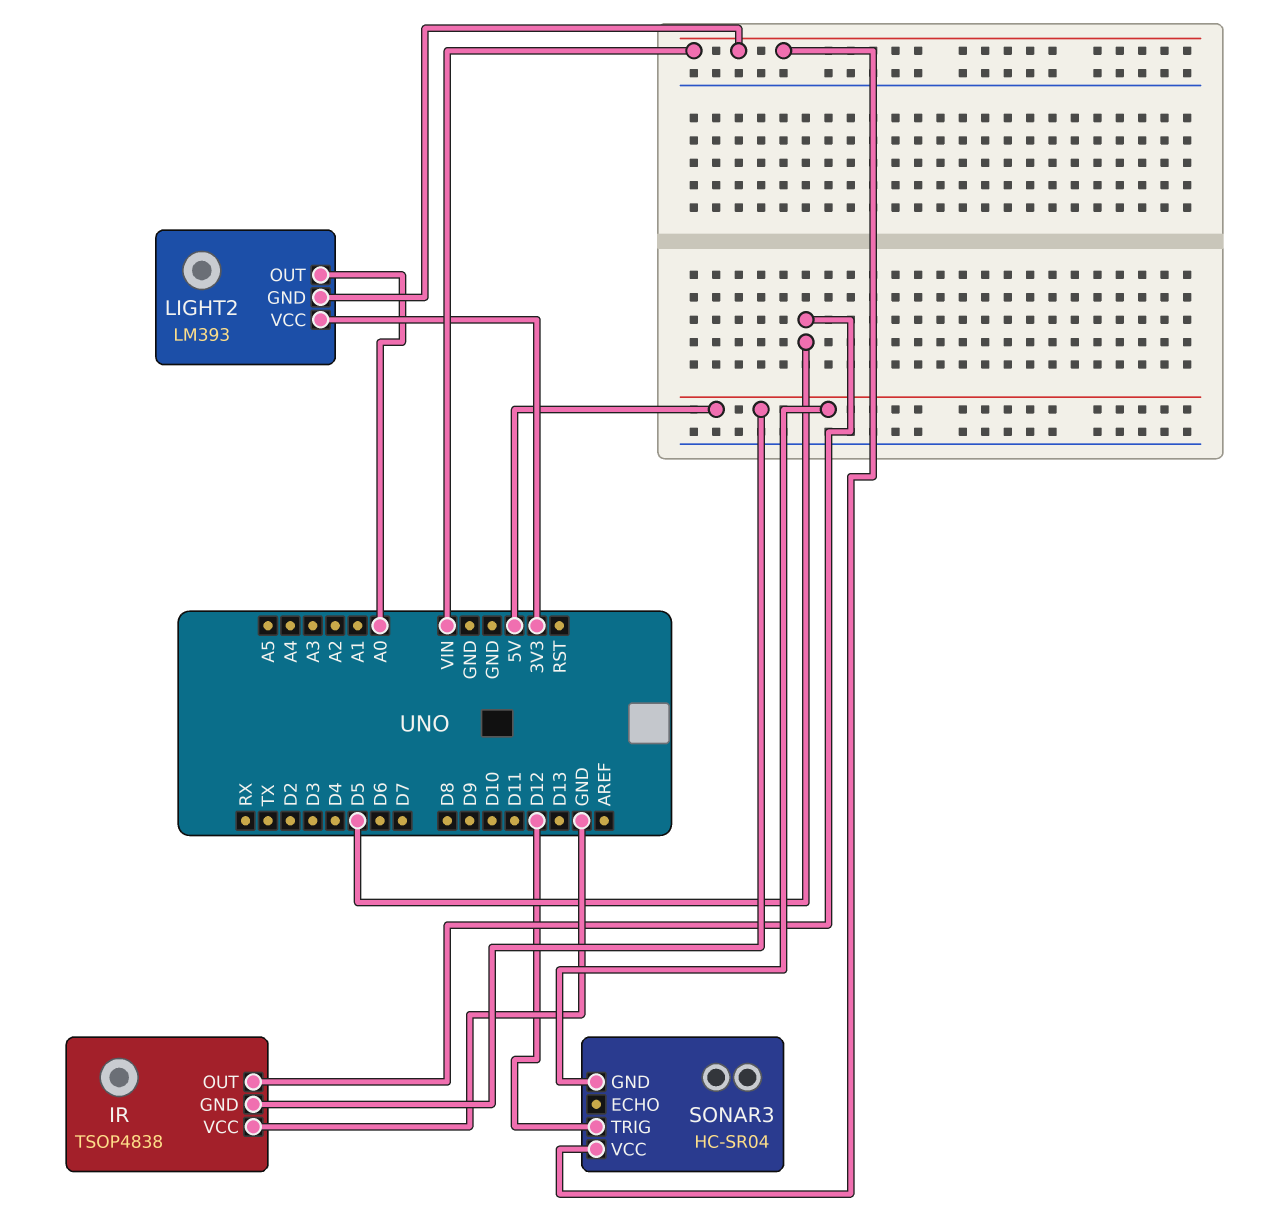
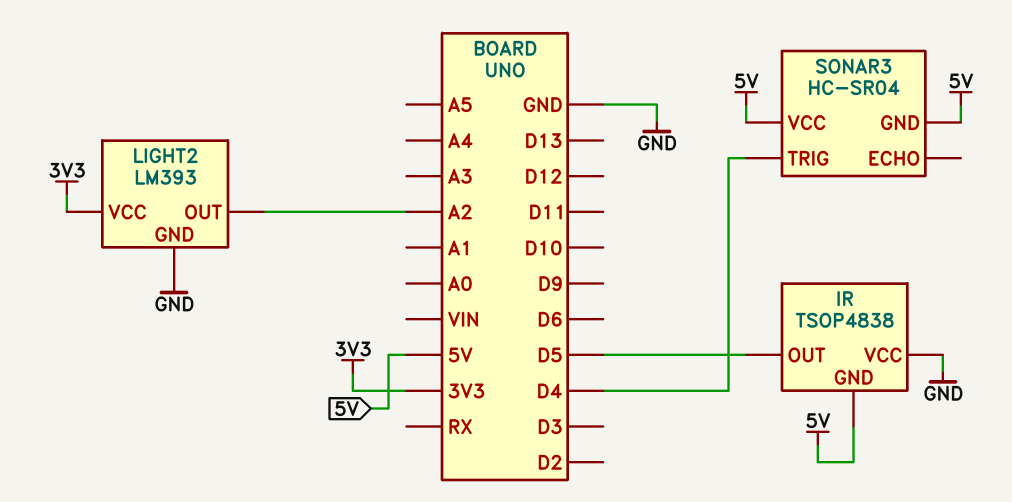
LIGHT2 pin GND: VIN -> GND
LIGHT2 pin OUT: A0 -> A2
SONAR3 pin TRIG: D12 -> D4
SONAR3 pin VCC: VIN -> 5V

